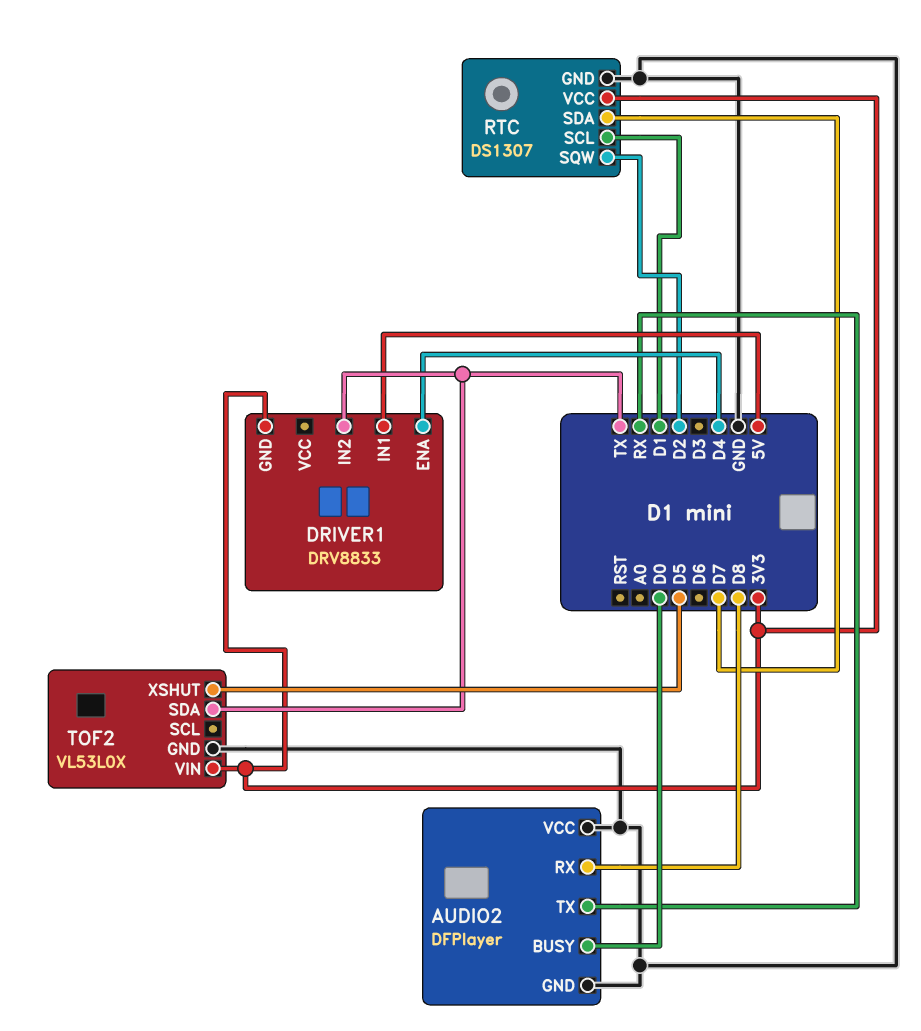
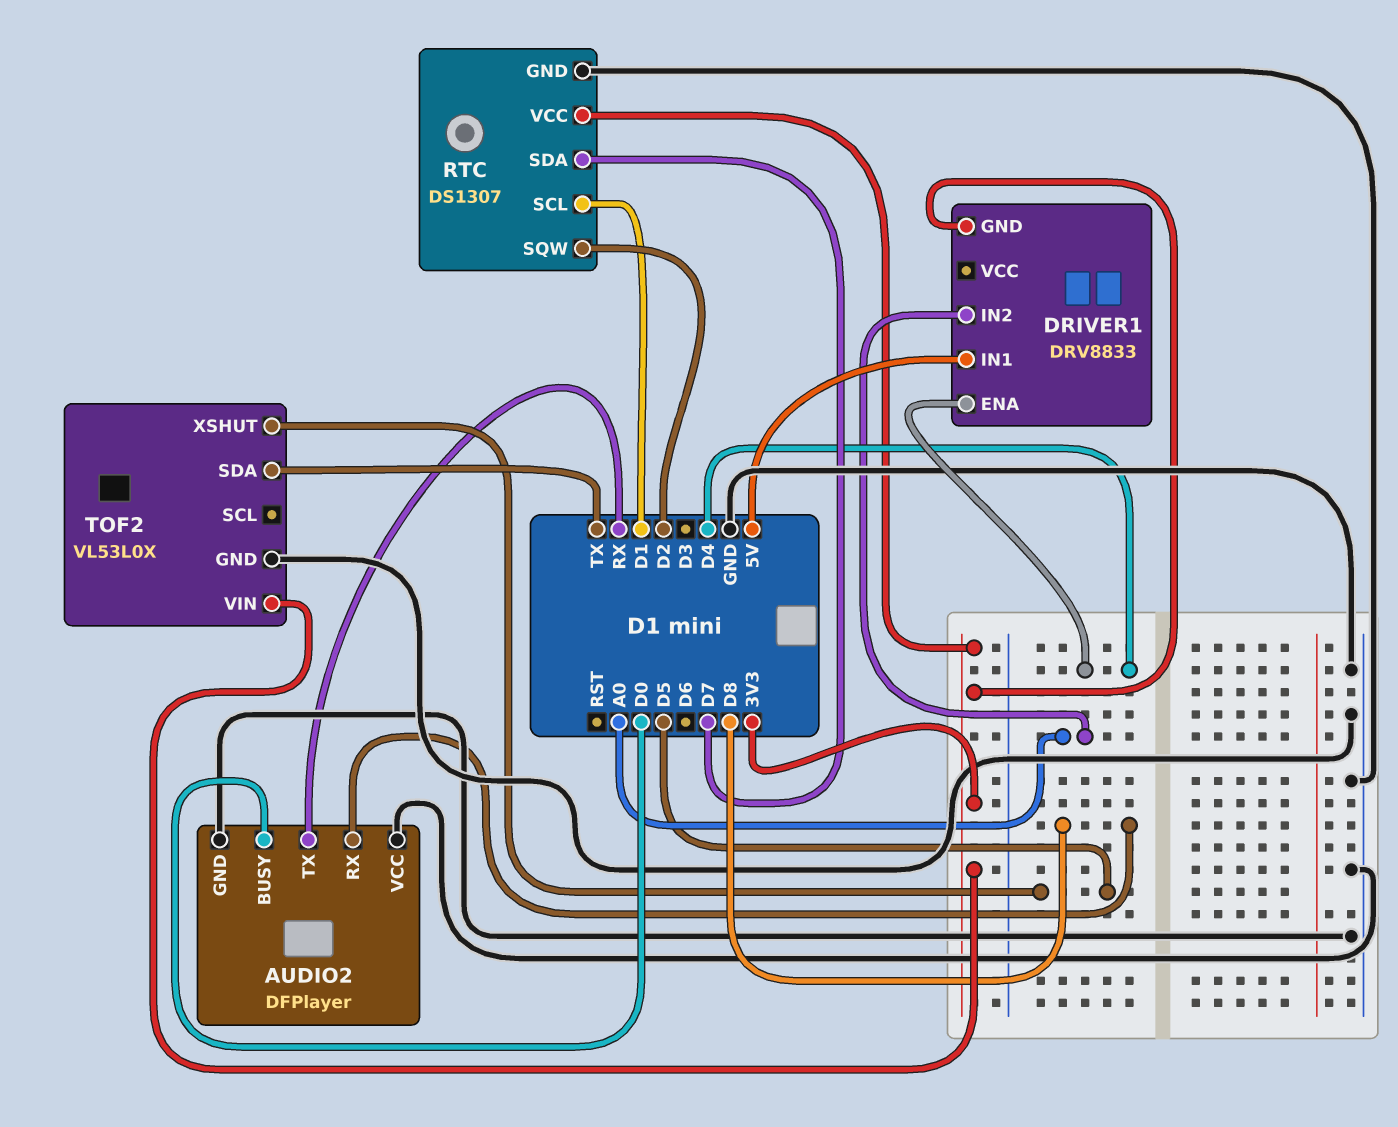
DRIVER1 pin IN2: TX -> A0

